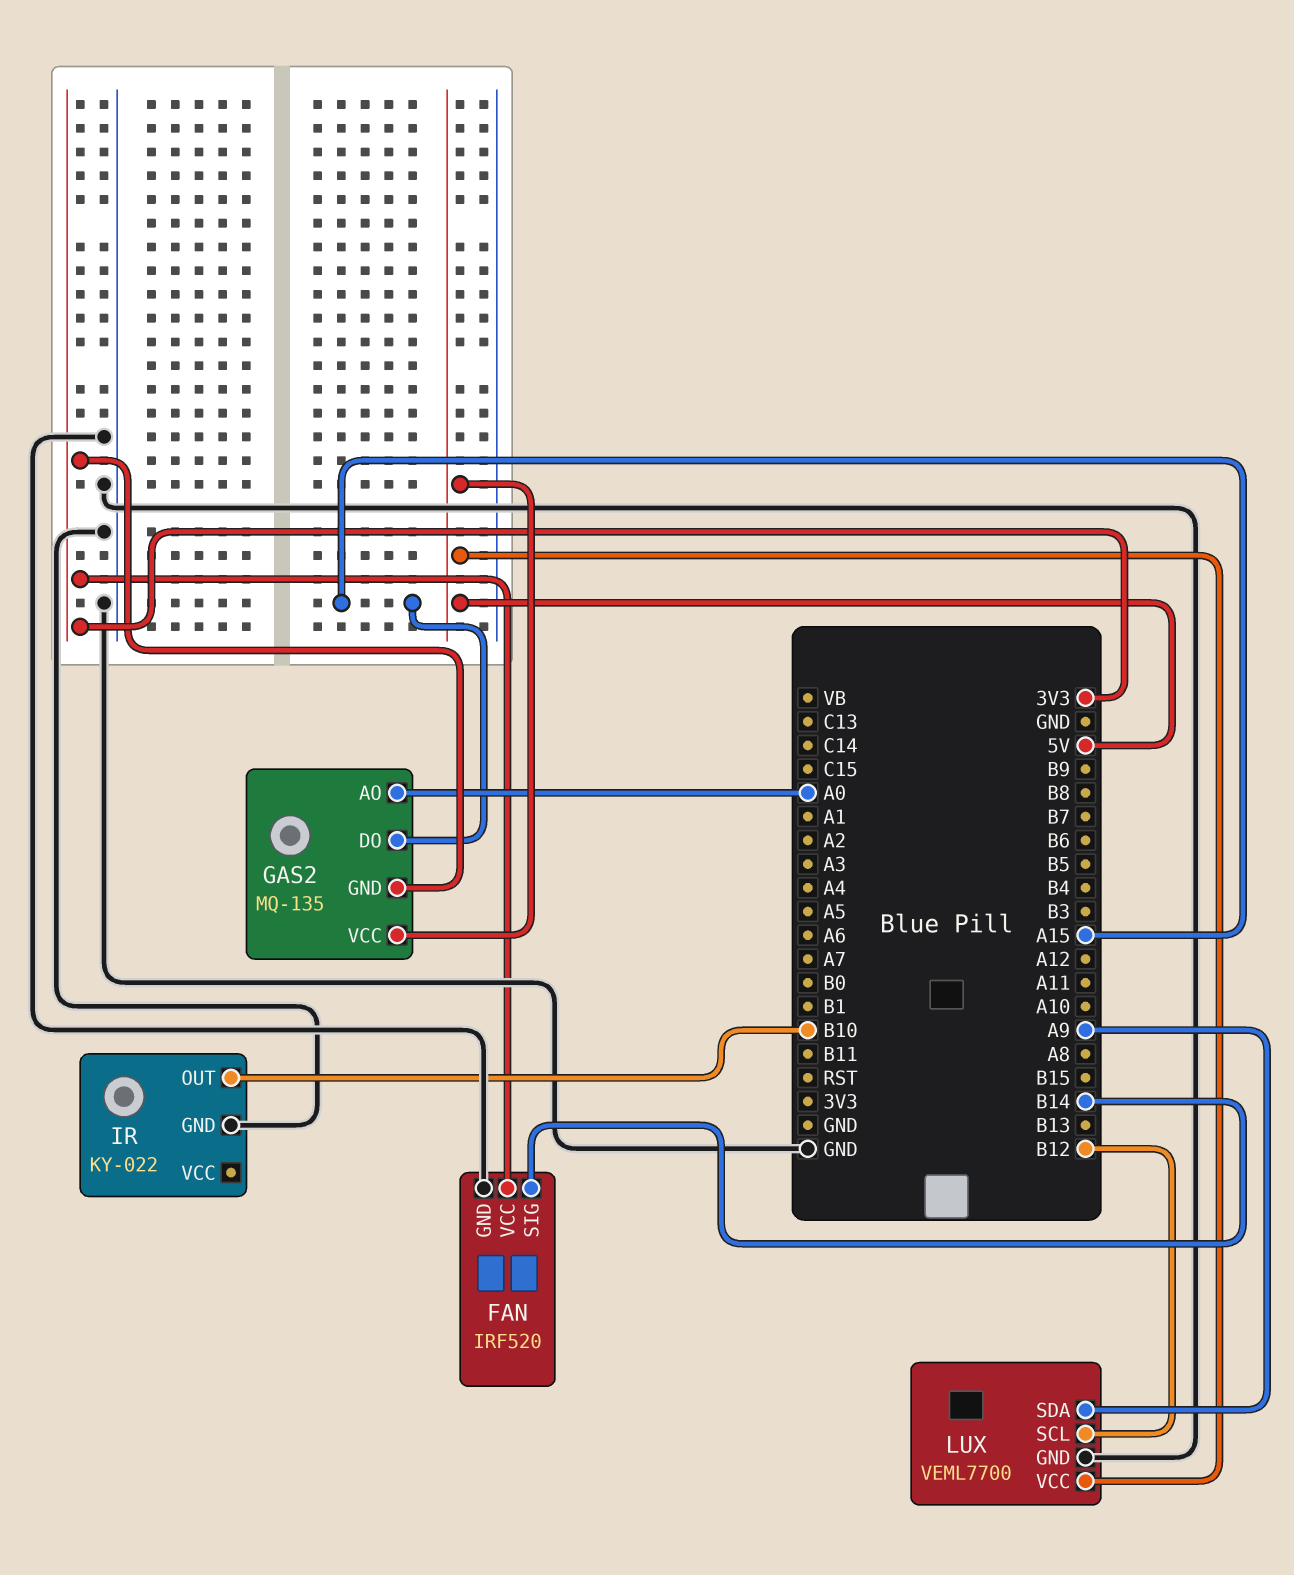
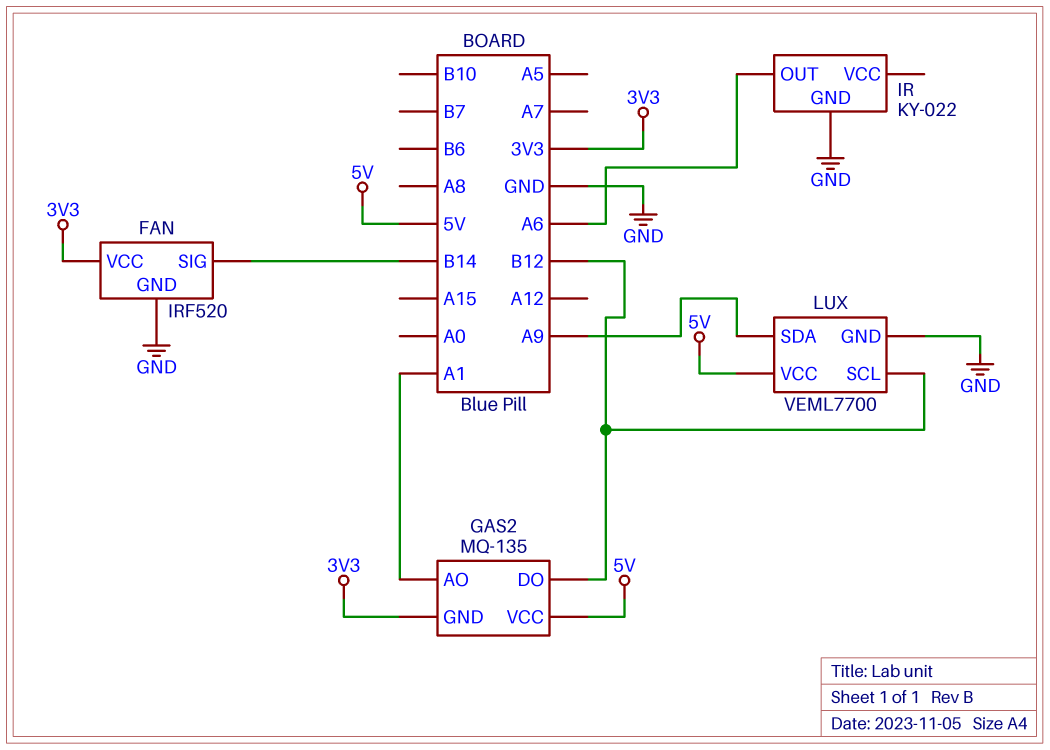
GAS2 pin AO: A0 -> A1
GAS2 pin DO: A15 -> B12
IR pin OUT: B10 -> A6

